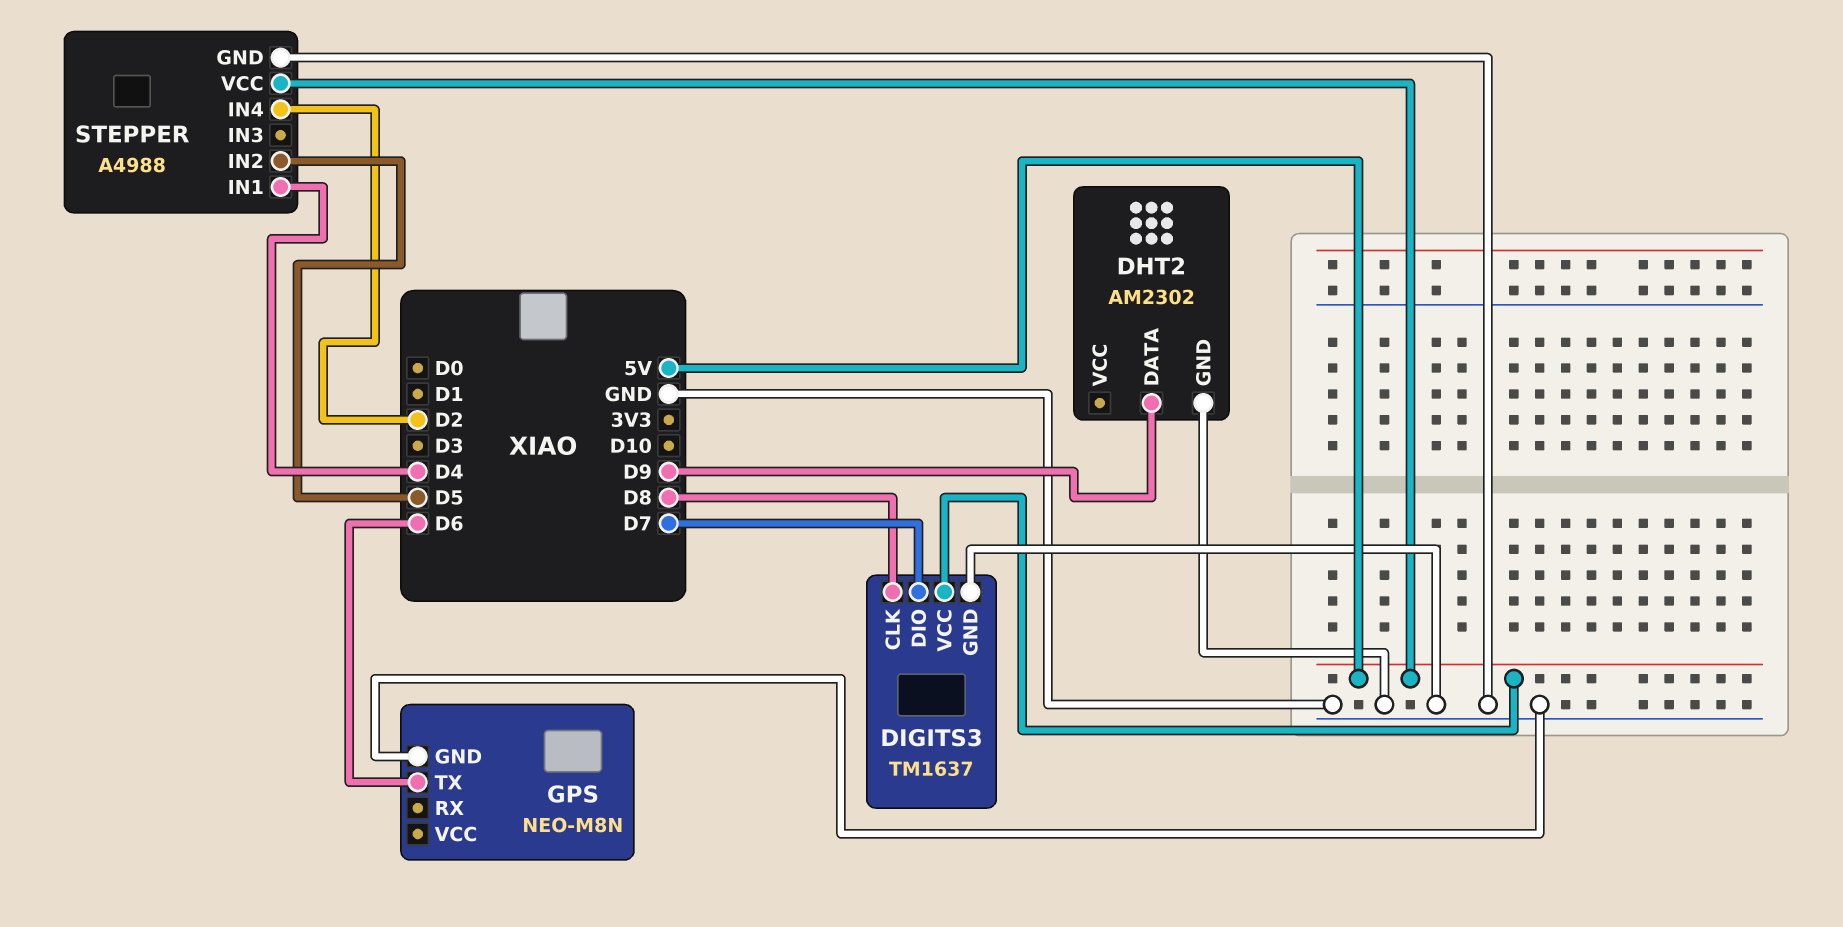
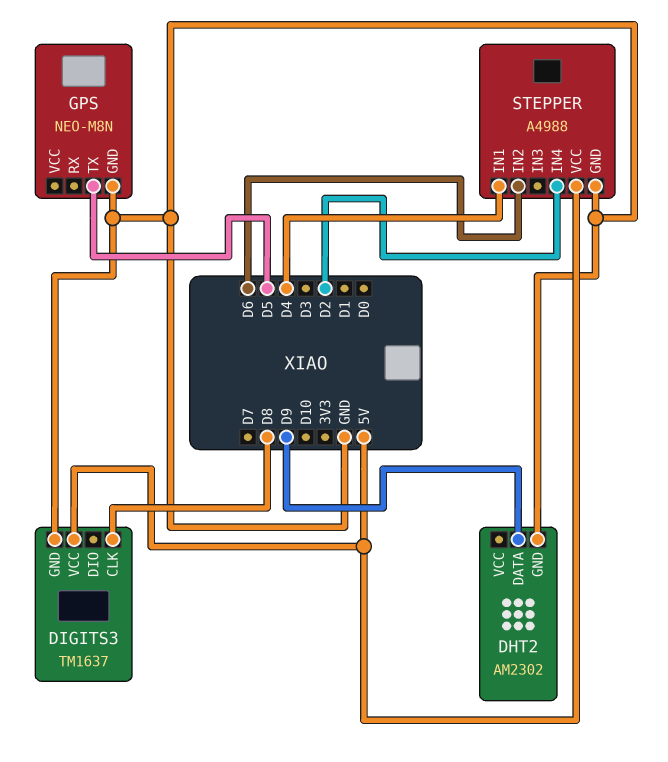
DIGITS3 pin DIO: D7 -> none
GPS pin TX: D6 -> D5
STEPPER pin IN2: D5 -> D6

